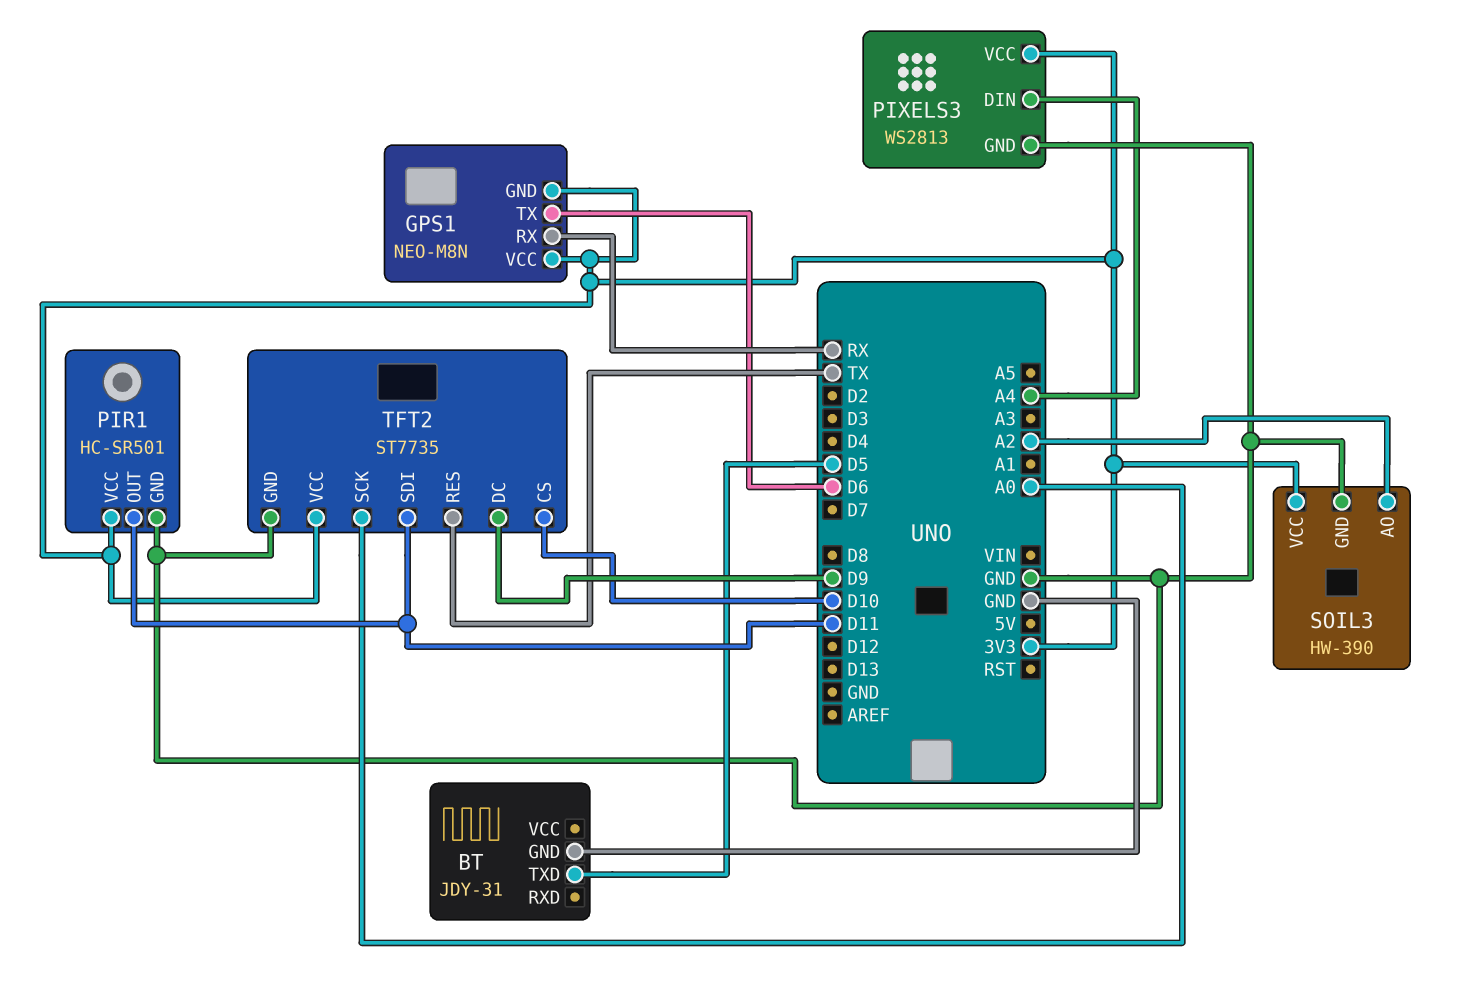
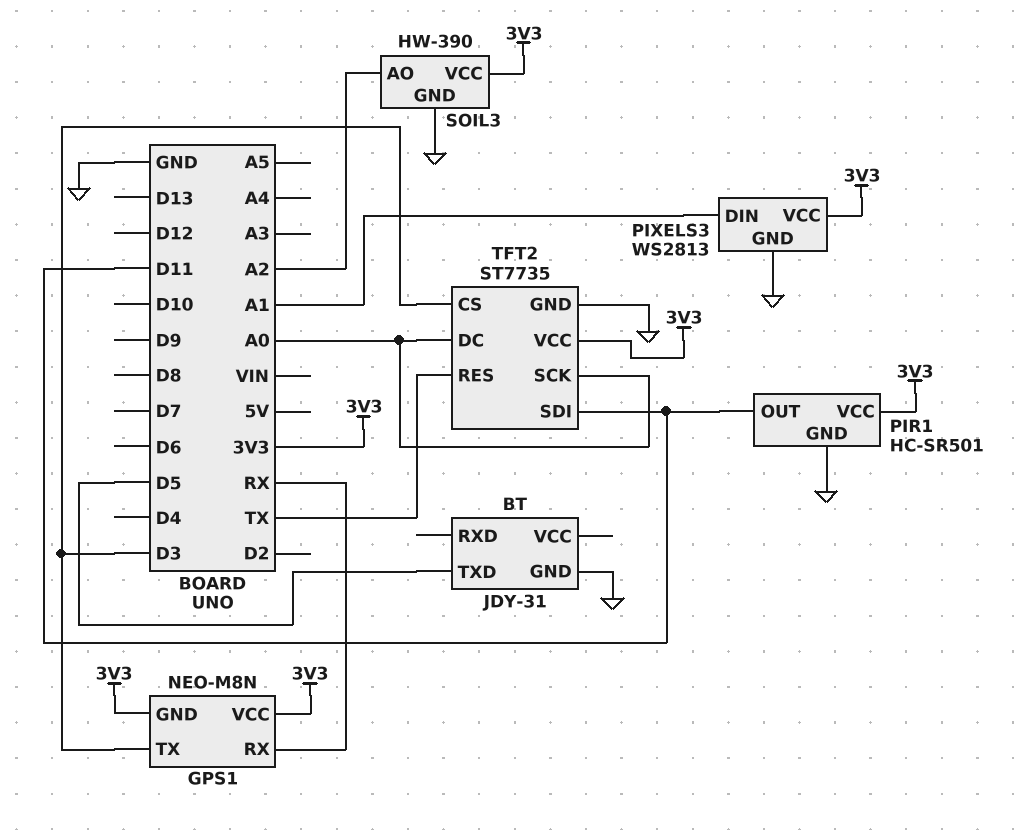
GPS1 pin TX: D6 -> D3
PIXELS3 pin DIN: A4 -> A1
TFT2 pin CS: D10 -> D3
TFT2 pin DC: D9 -> A0

